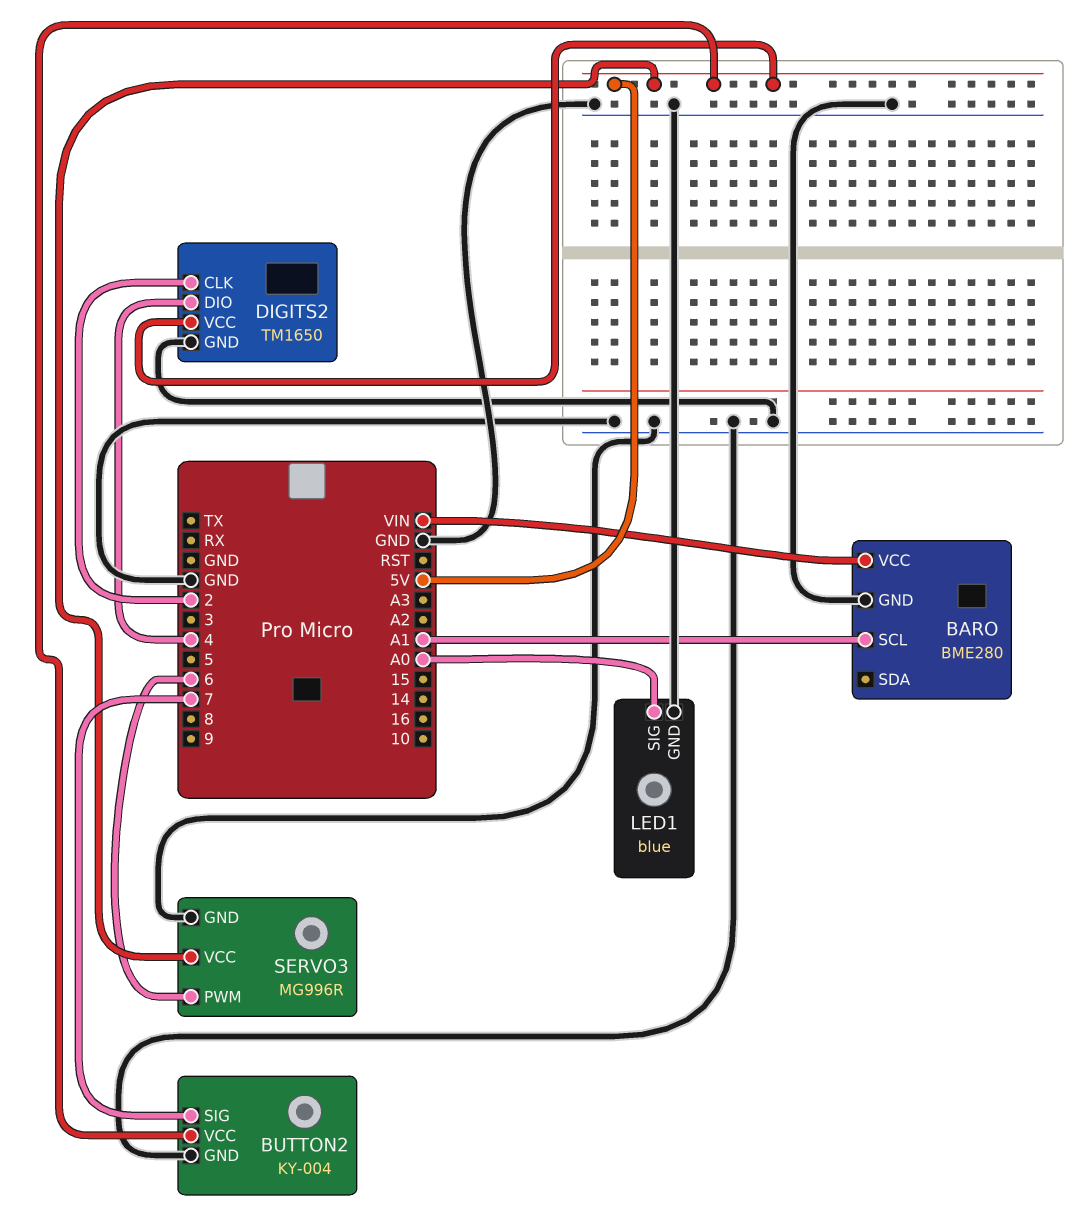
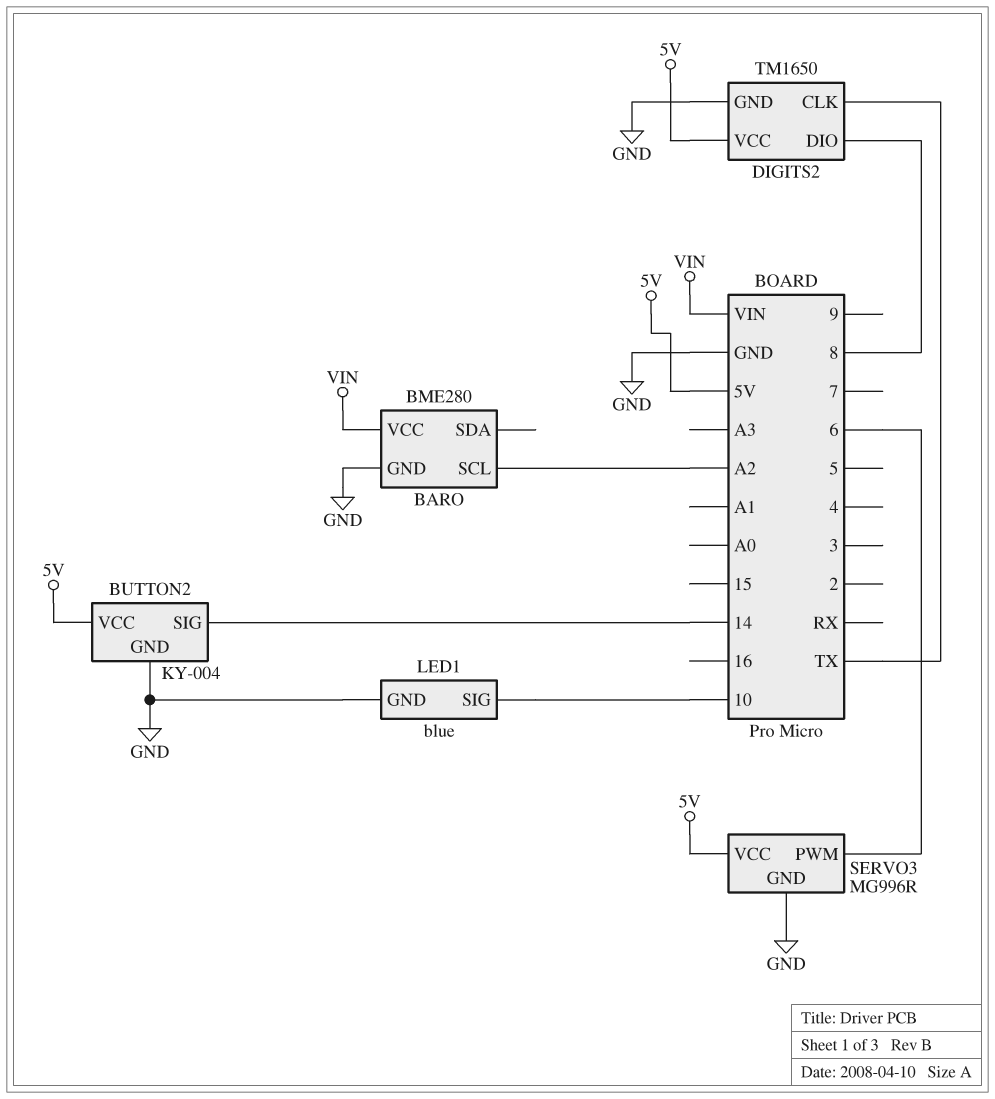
BARO pin SCL: A1 -> A2
BUTTON2 pin SIG: 7 -> 14
DIGITS2 pin CLK: 2 -> TX
DIGITS2 pin DIO: 4 -> 8
LED1 pin SIG: A0 -> 10

